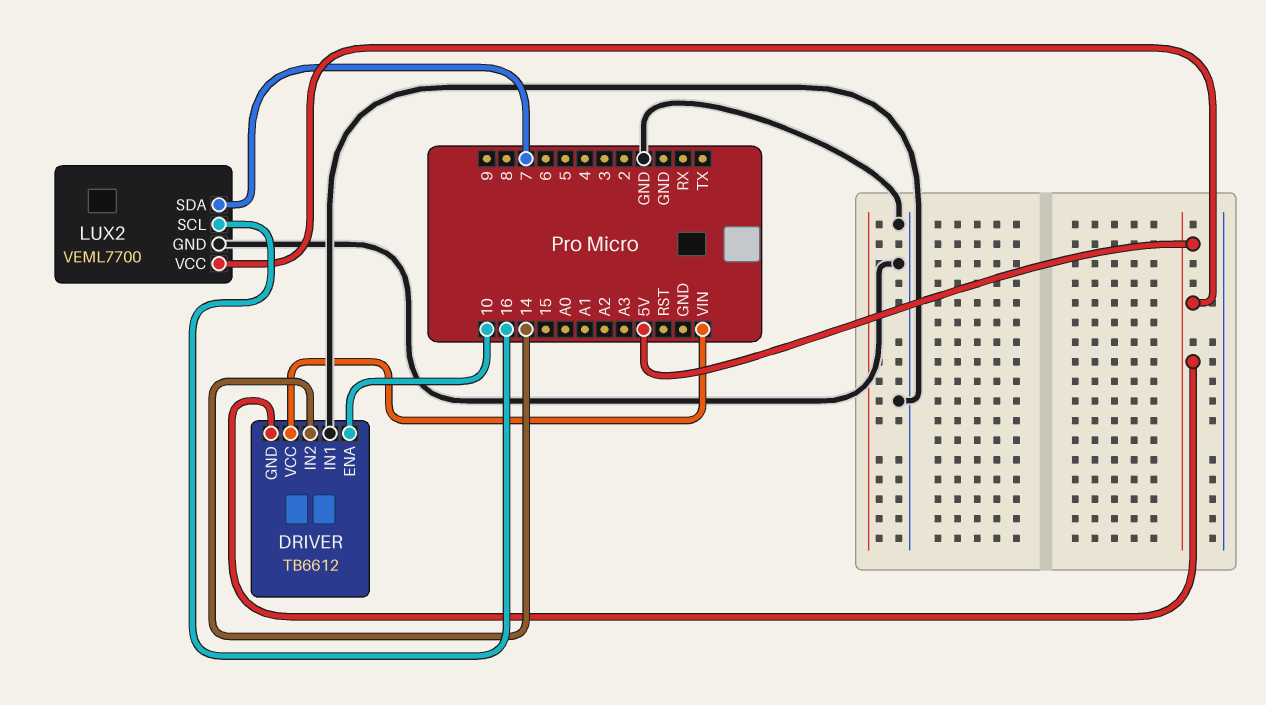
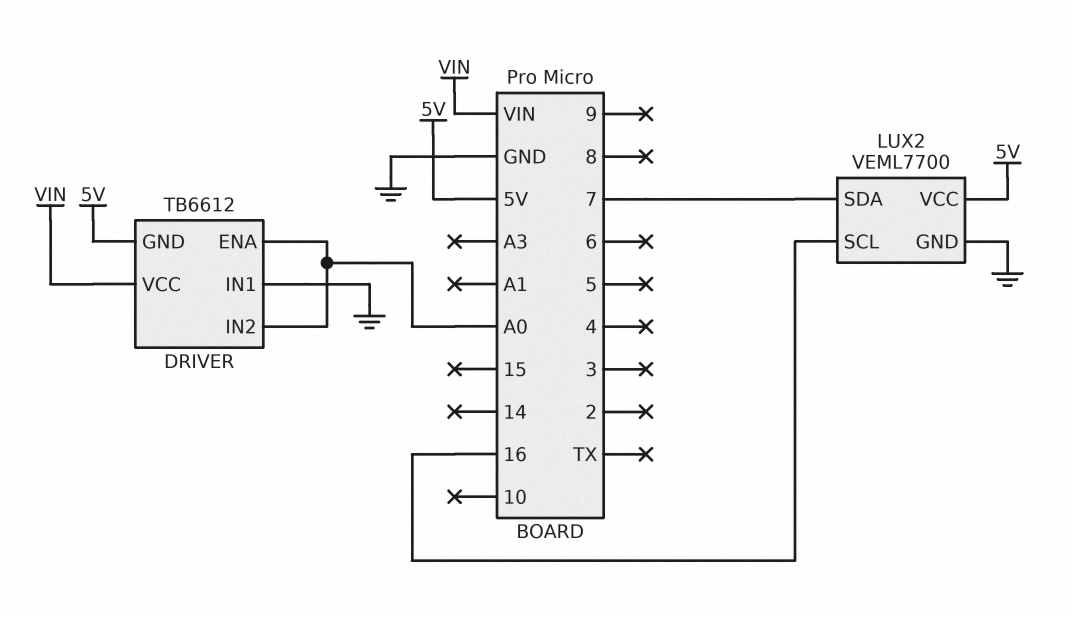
DRIVER pin ENA: 10 -> A0
DRIVER pin IN2: 14 -> A0

